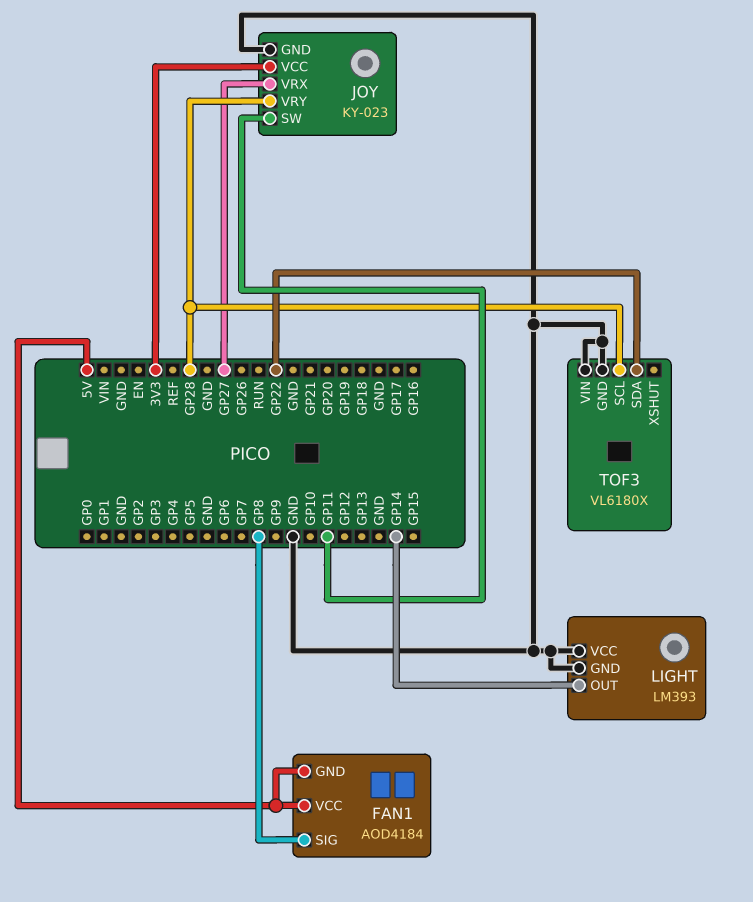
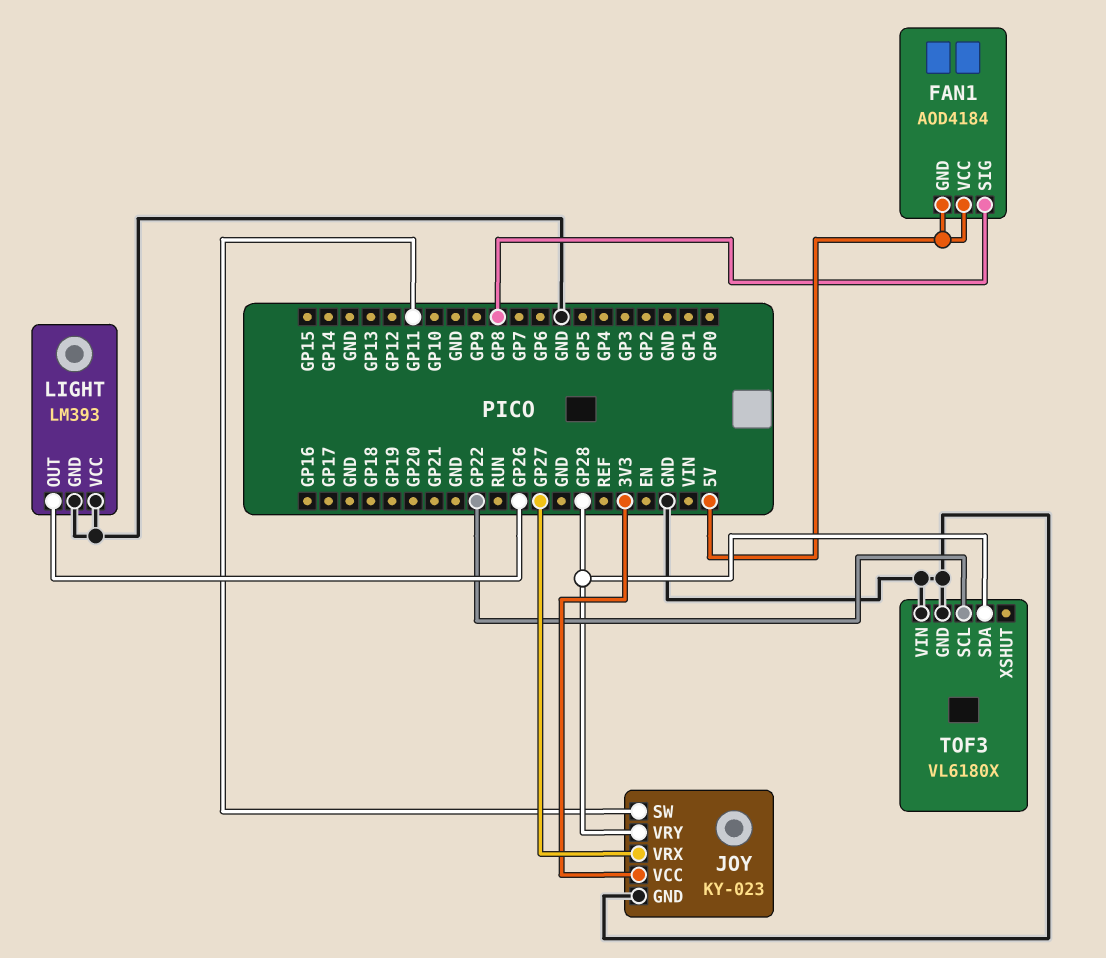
LIGHT pin OUT: GP14 -> GP26
TOF3 pin SCL: GP28 -> GP22
TOF3 pin SDA: GP22 -> GP28

